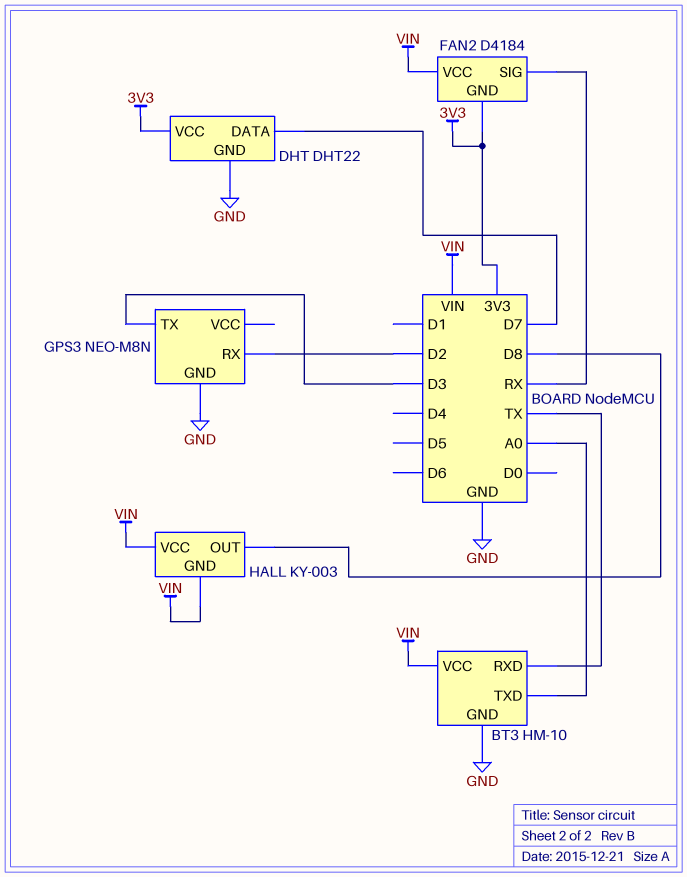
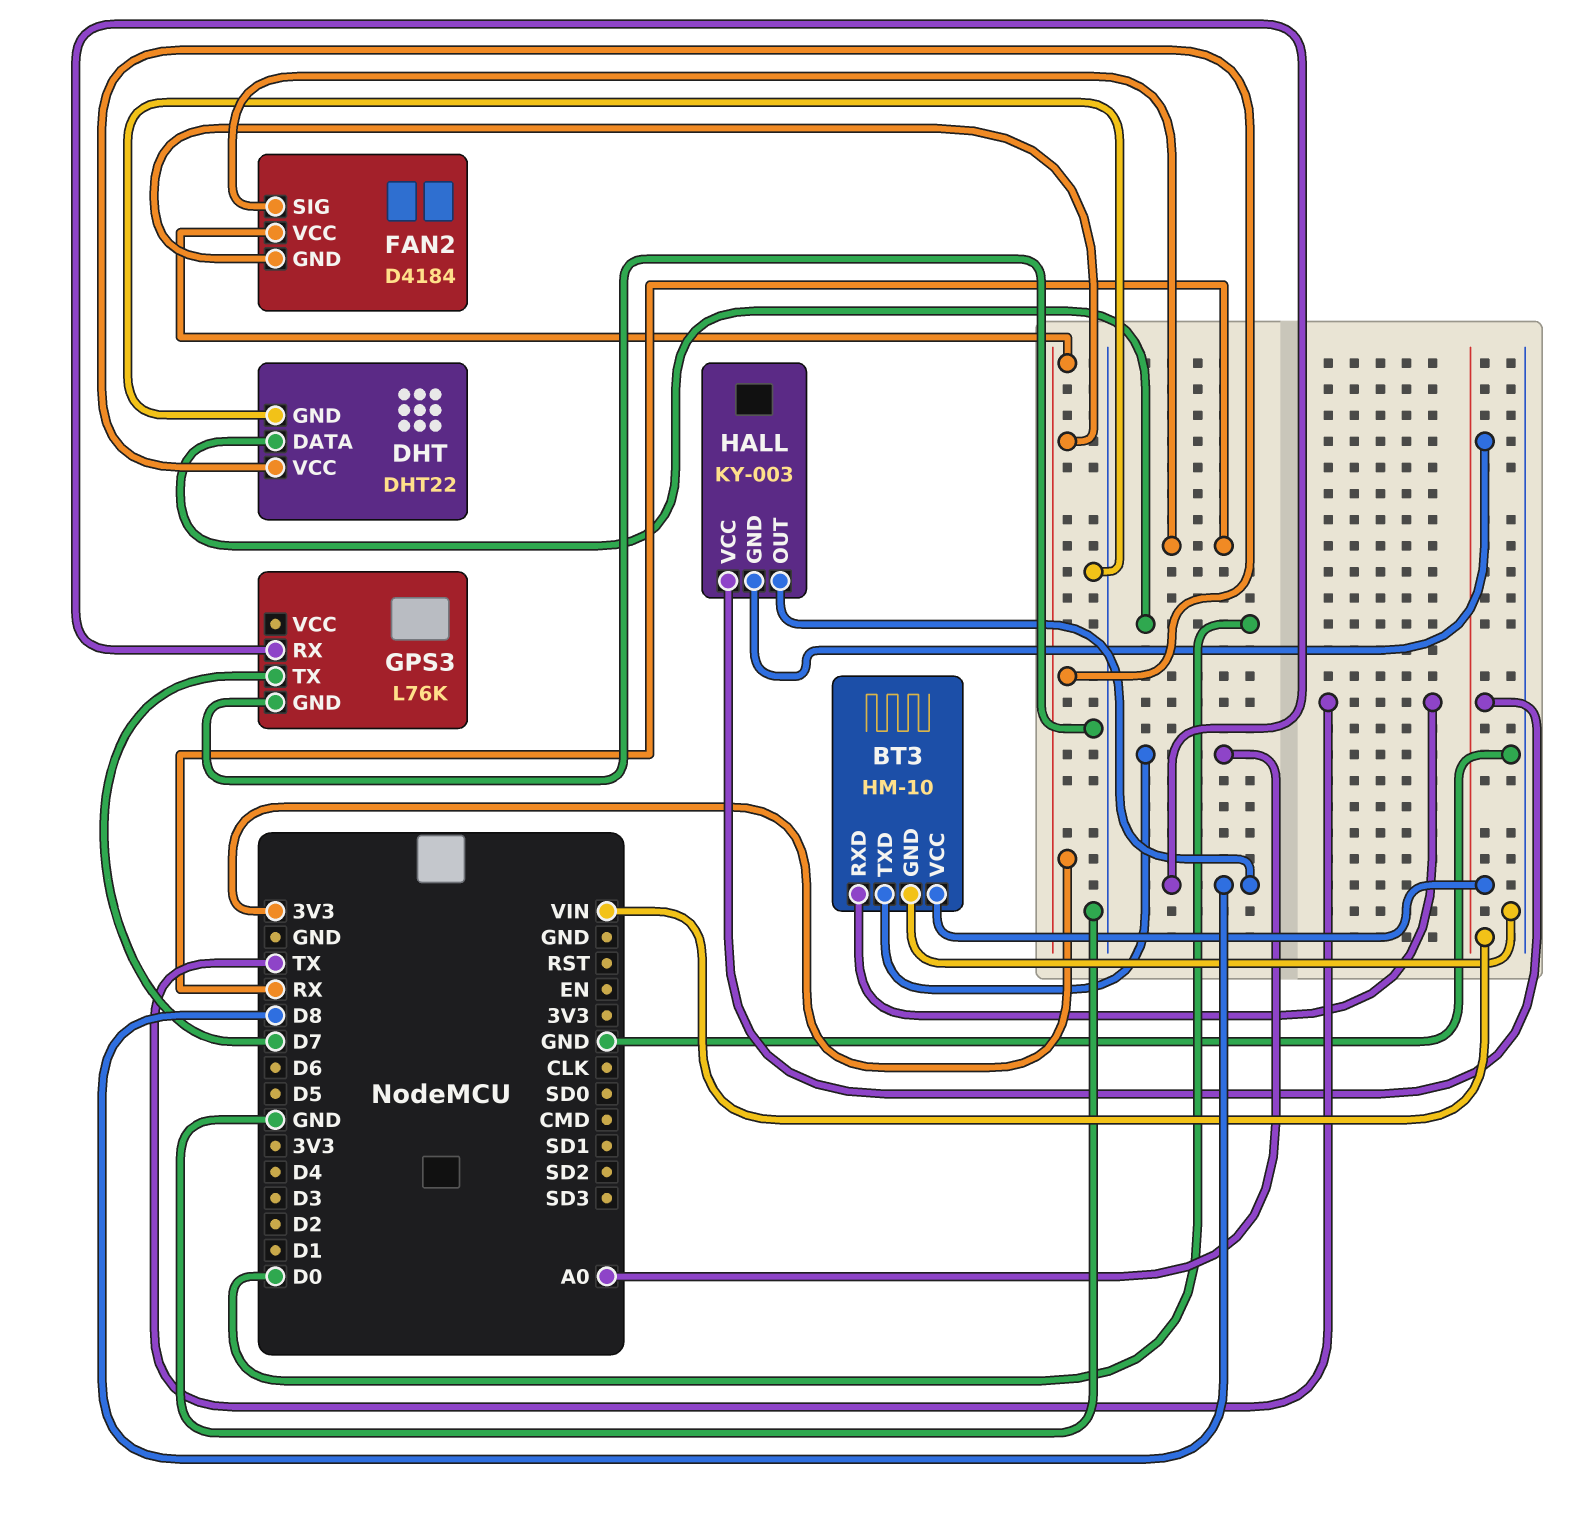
DHT pin DATA: D7 -> D0
FAN2 pin VCC: VIN -> 3V3
GPS3: NEO-M8N -> L76K
GPS3 pin RX: D2 -> D8
GPS3 pin TX: D3 -> D7

